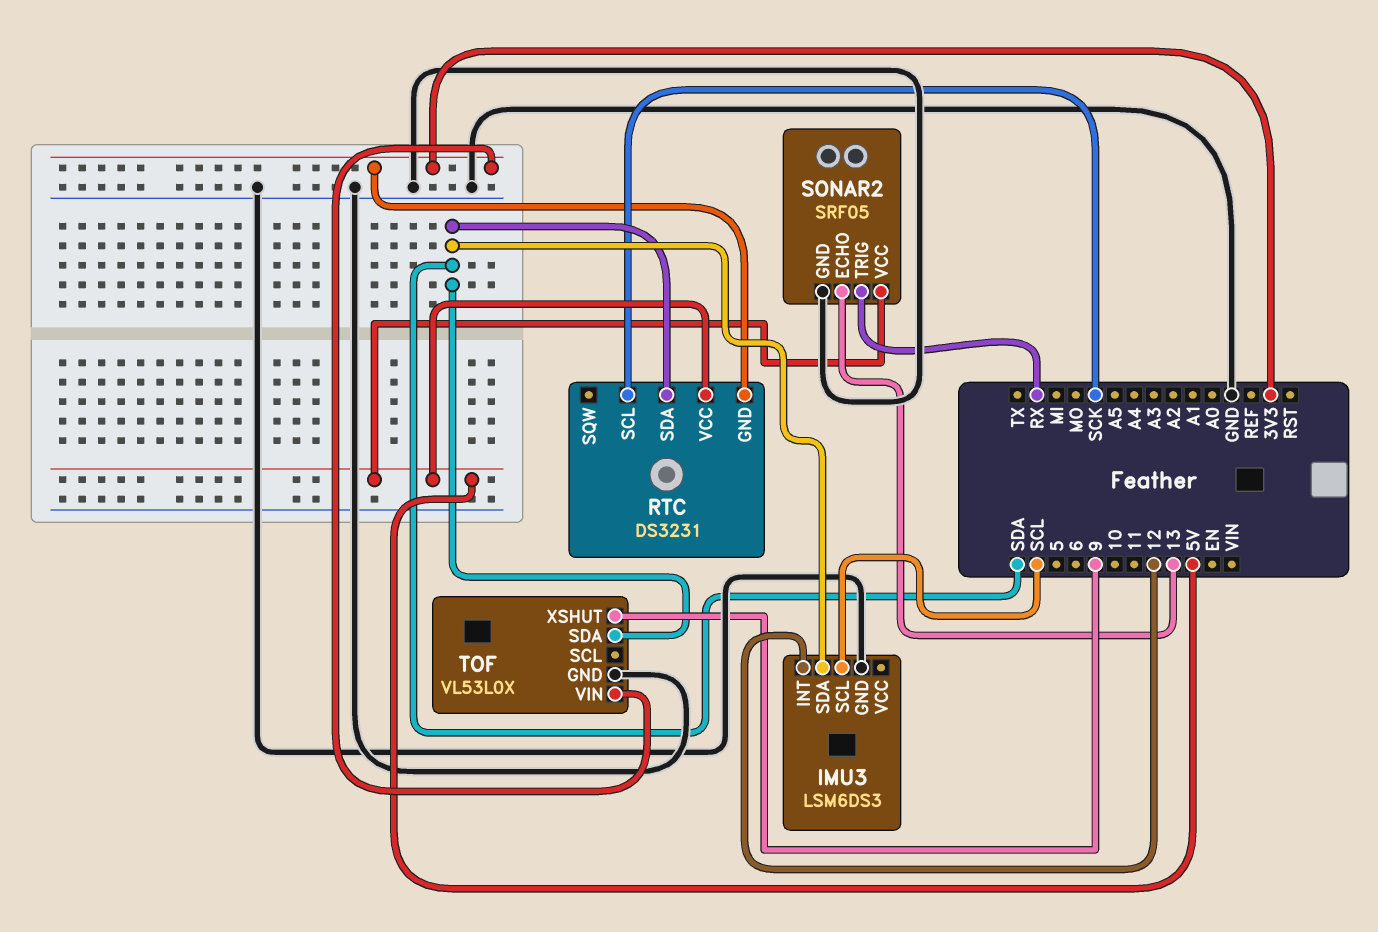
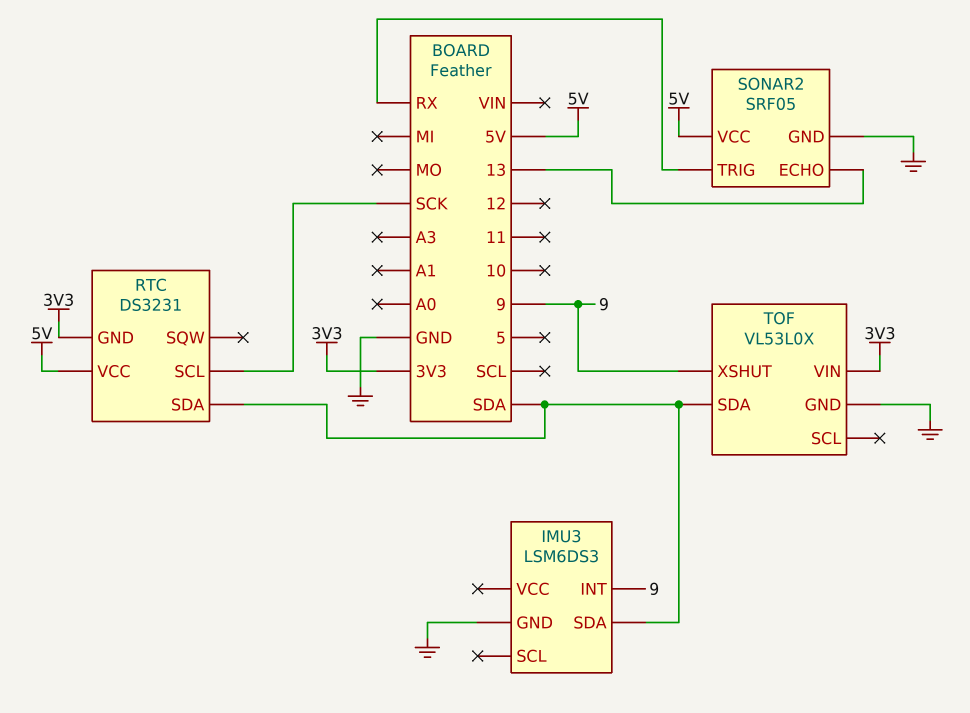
IMU3 pin INT: 12 -> 9
IMU3 pin SCL: SCL -> none

